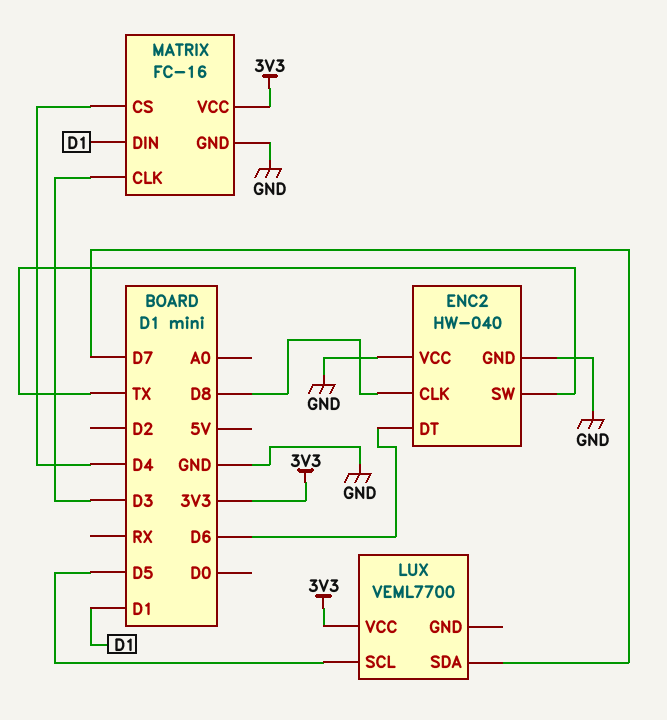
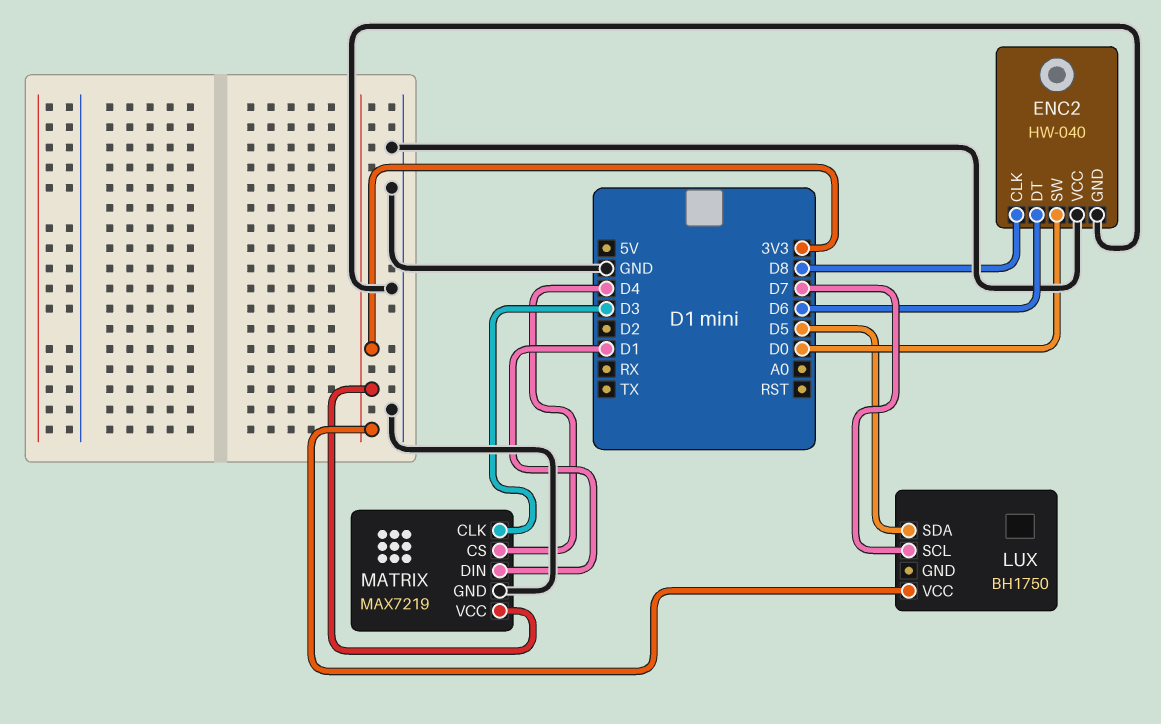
ENC2 pin SW: TX -> D0
LUX: VEML7700 -> BH1750
LUX pin SCL: D5 -> D7
LUX pin SDA: D7 -> D5
MATRIX: FC-16 -> MAX7219

